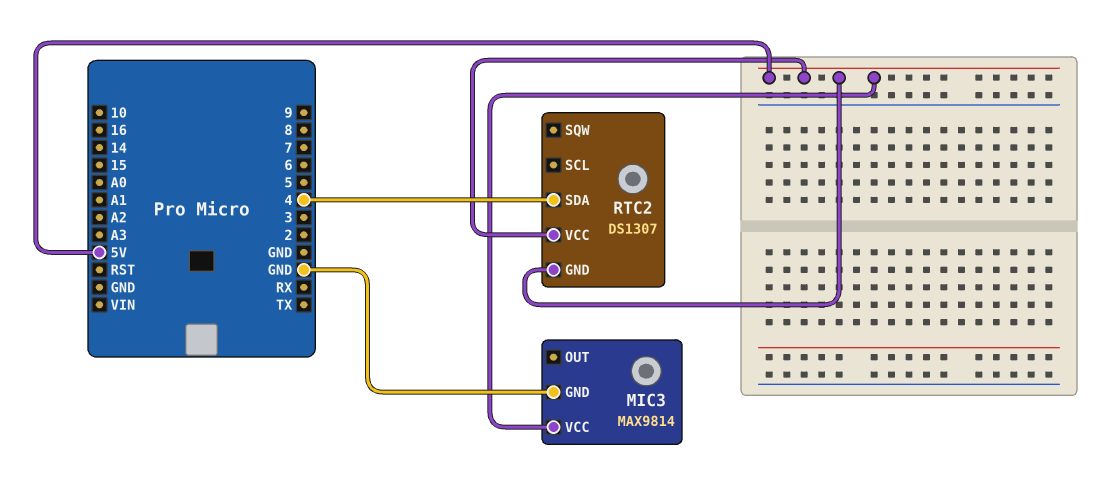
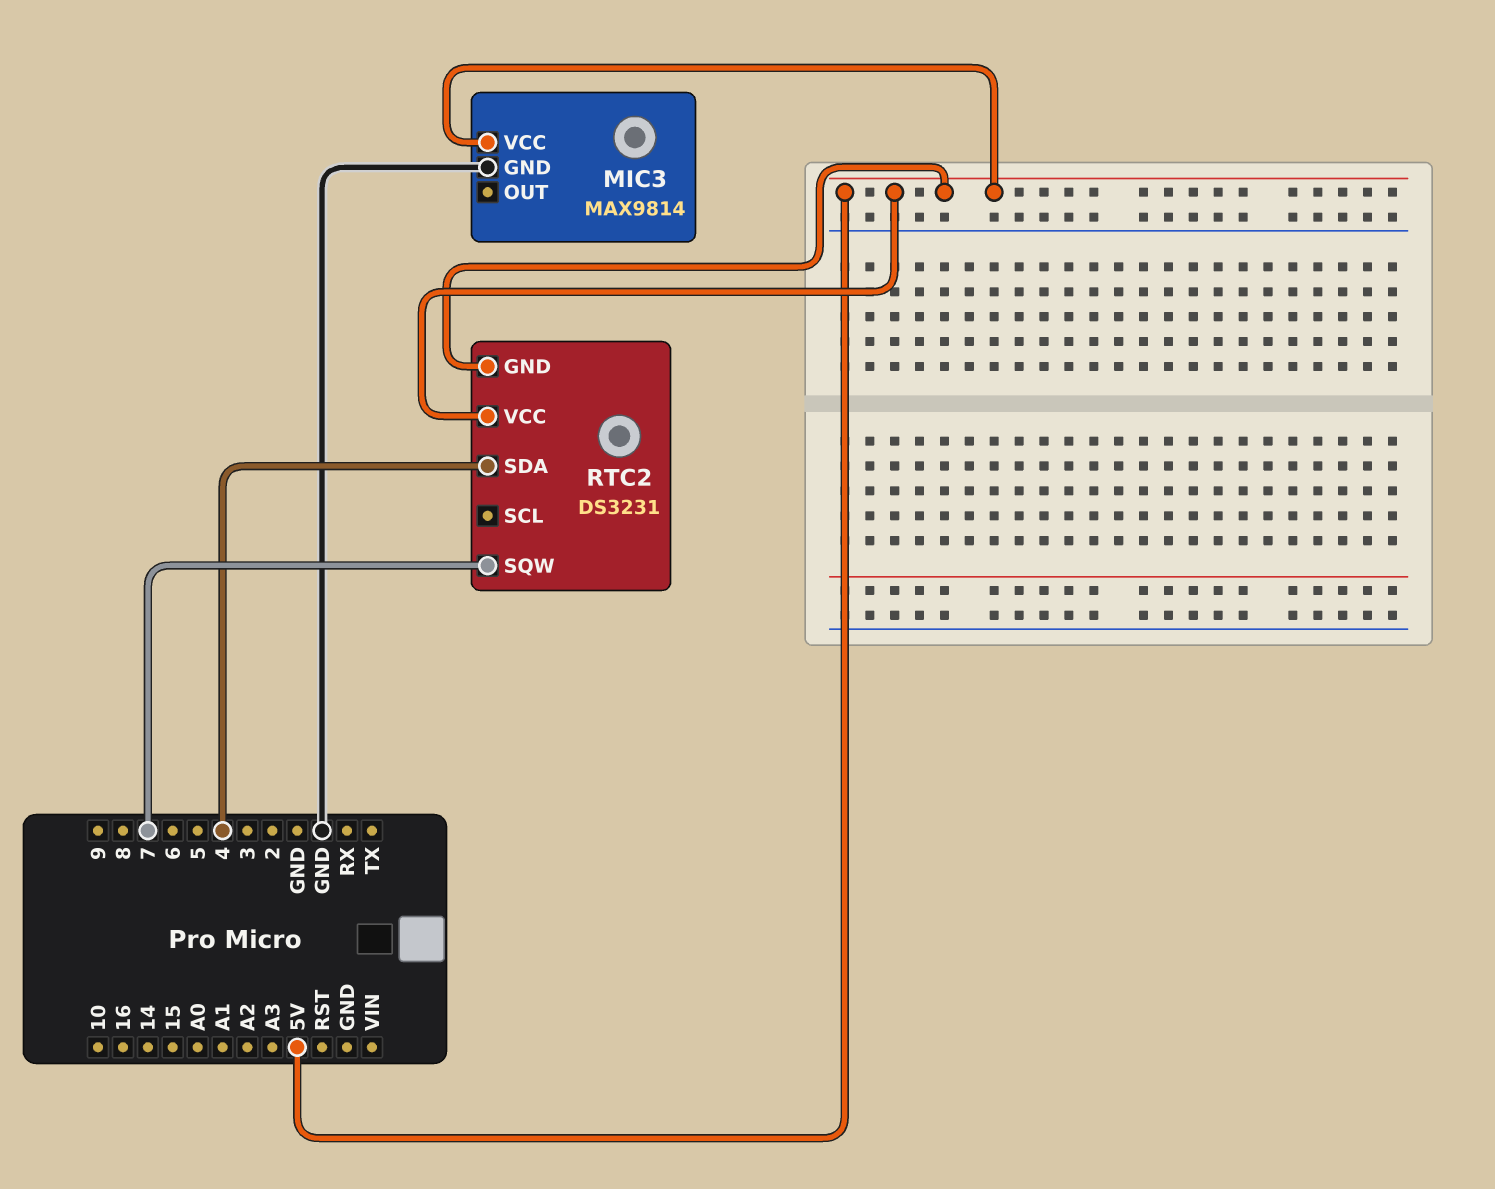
RTC2: DS1307 -> DS3231
RTC2 pin SQW: none -> 7

